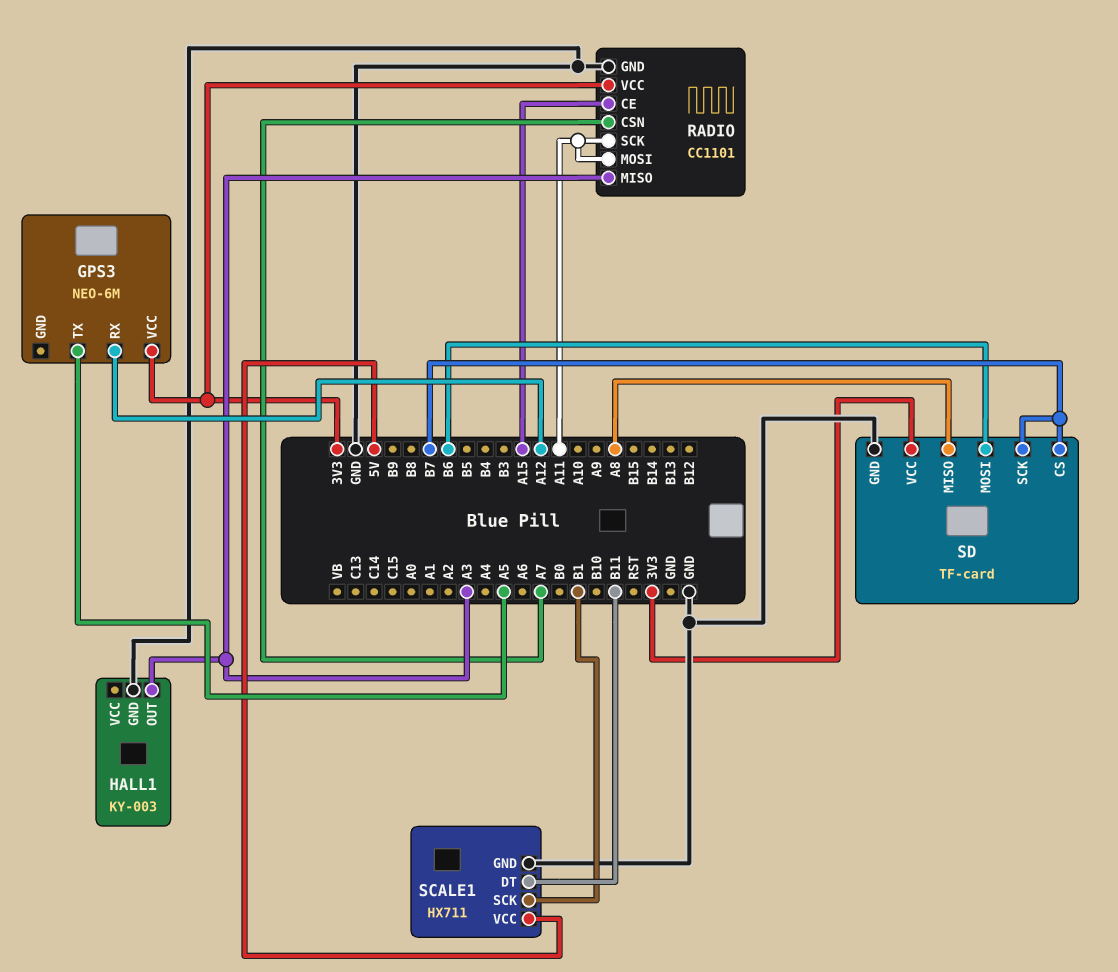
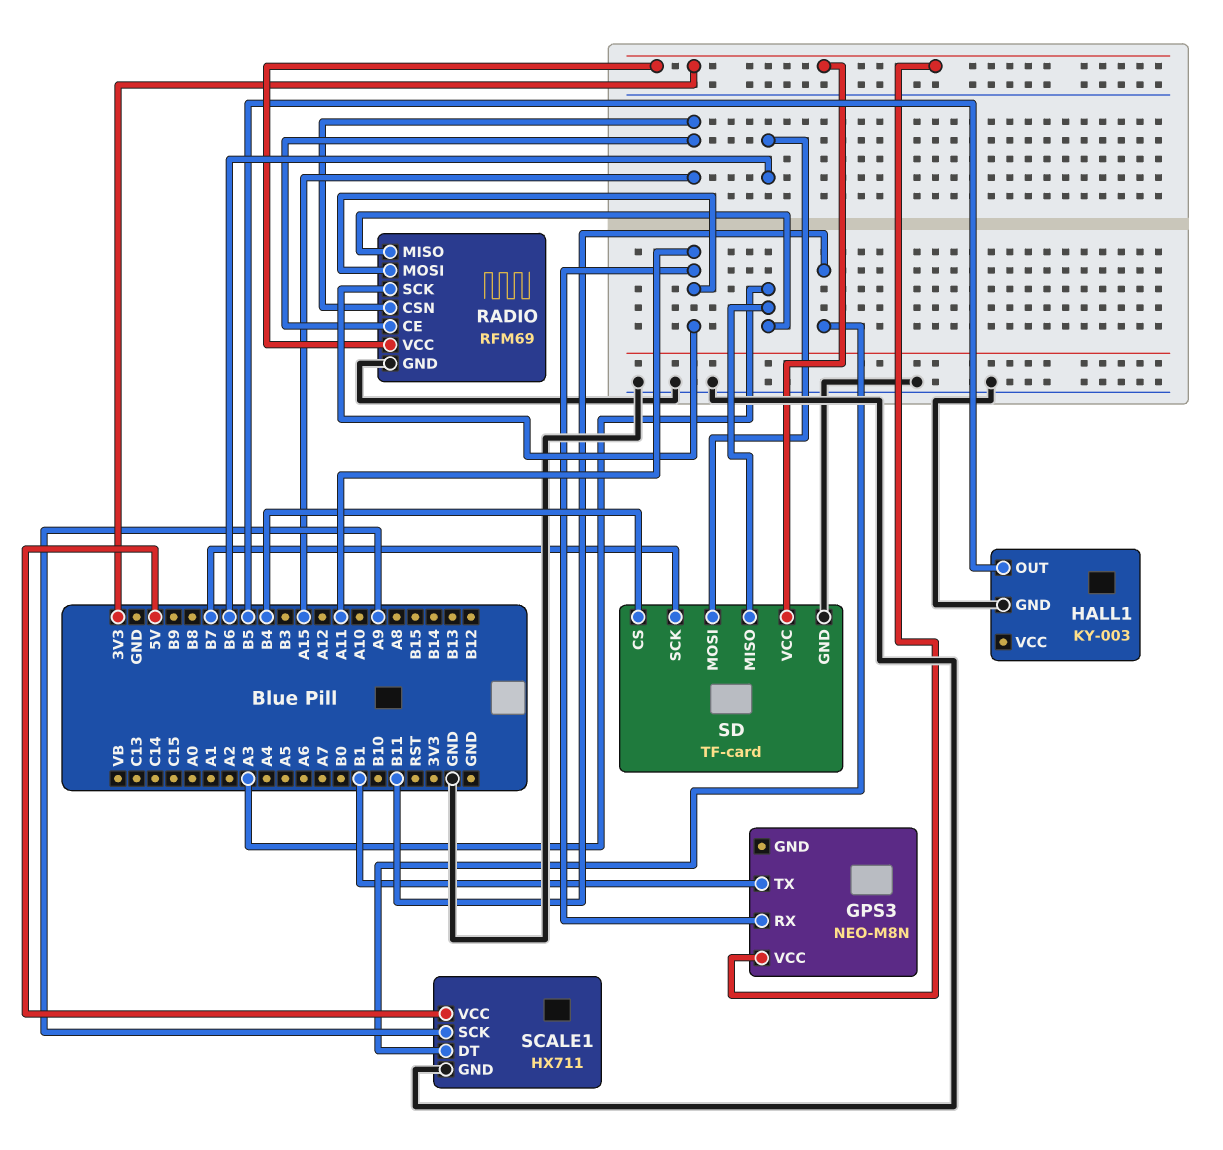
GPS3: NEO-6M -> NEO-M8N
GPS3 pin RX: A12 -> A11
GPS3 pin TX: A5 -> B1
HALL1 pin OUT: A3 -> B5
RADIO: CC1101 -> RFM69
RADIO pin CSN: A7 -> A15
SCALE1 pin SCK: B1 -> A9
SD pin CS: B7 -> B4
SD pin MISO: A8 -> A3

